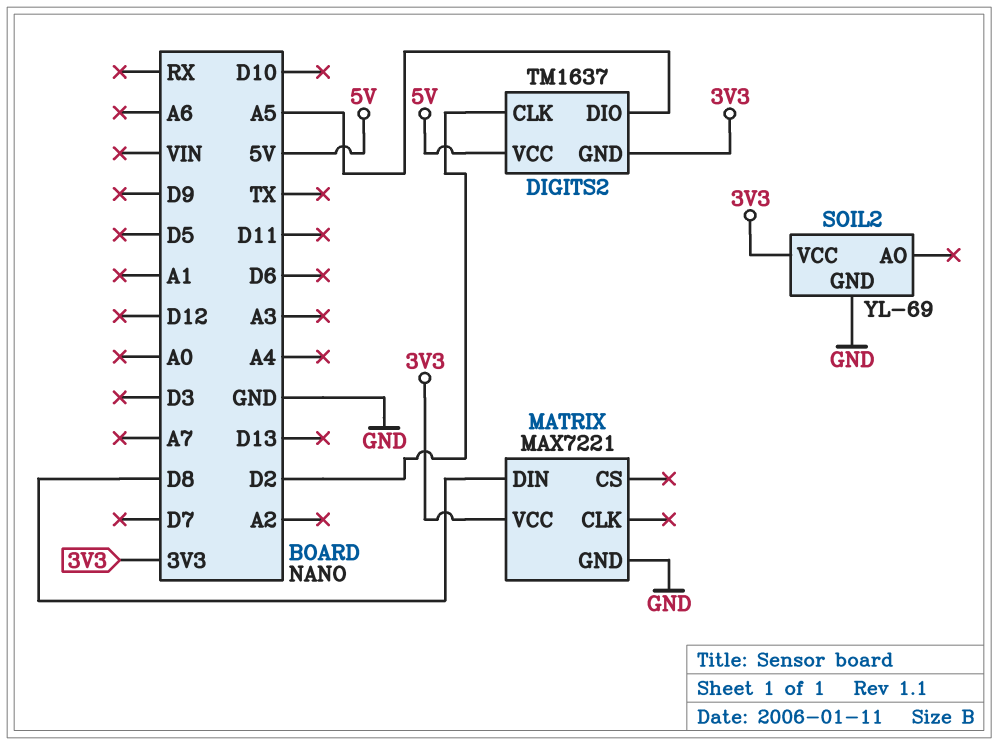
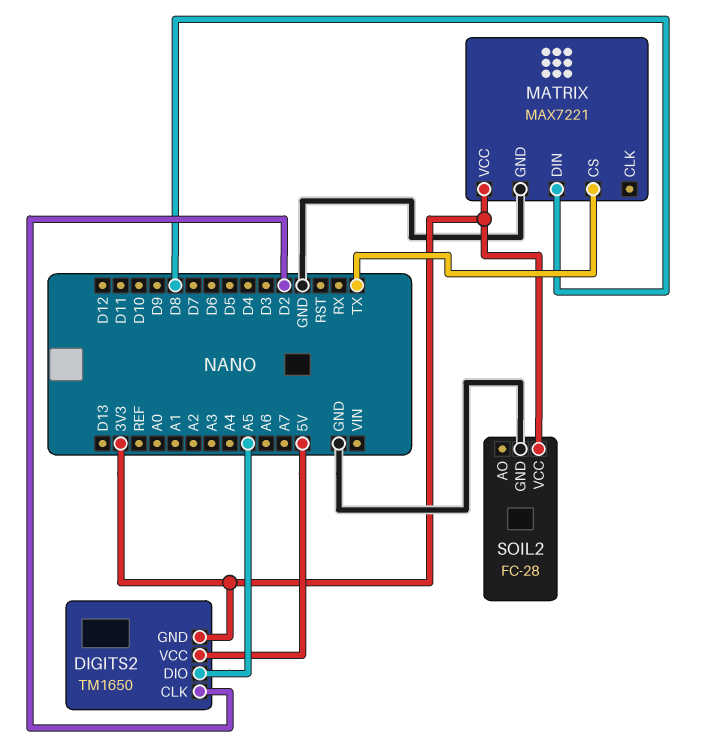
DIGITS2: TM1637 -> TM1650
MATRIX pin CS: none -> TX
SOIL2: YL-69 -> FC-28

